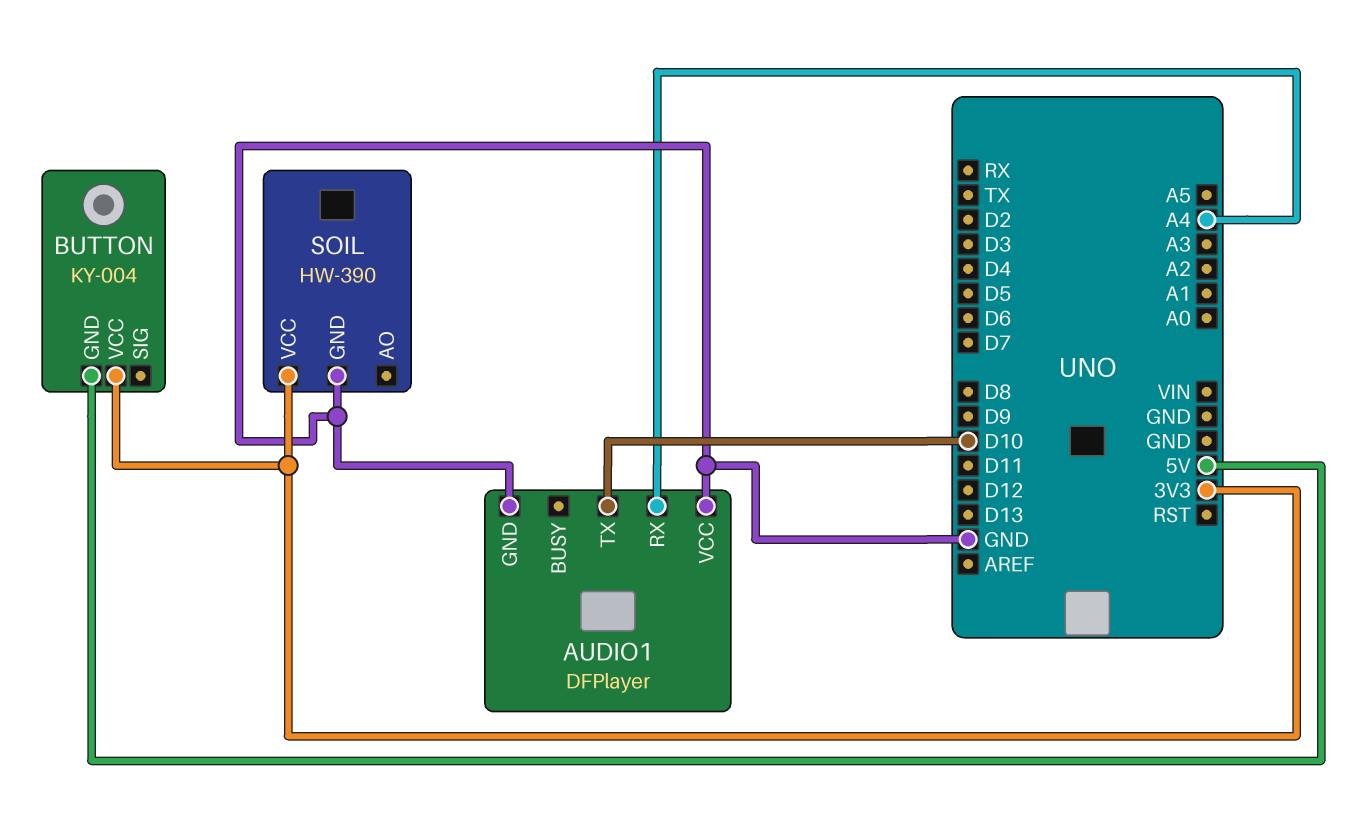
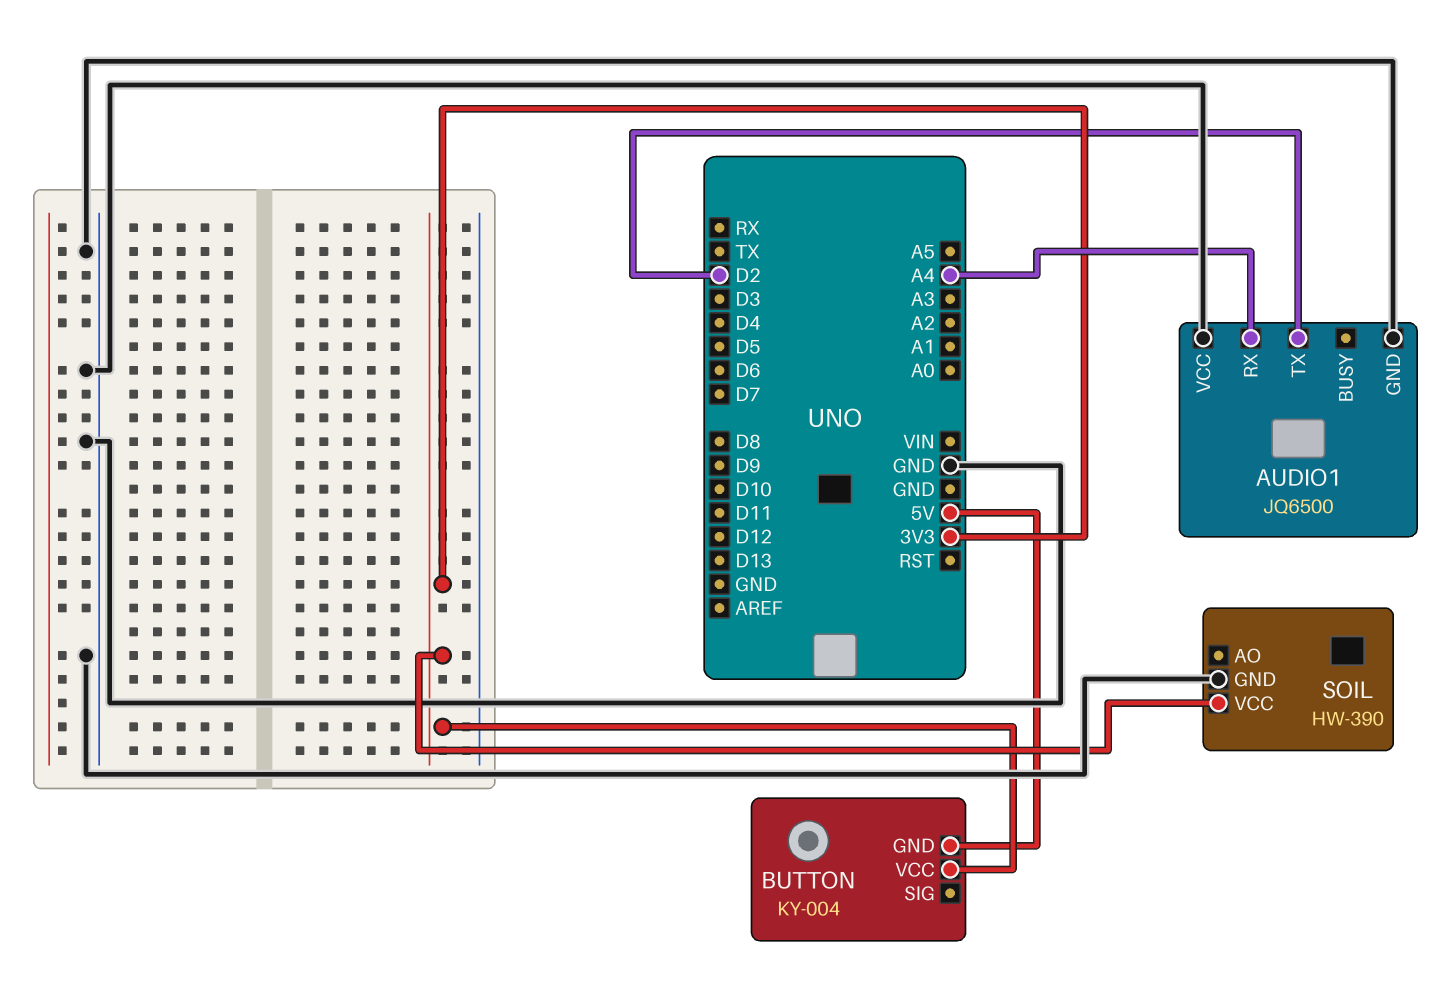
AUDIO1: DFPlayer -> JQ6500
AUDIO1 pin TX: D10 -> D2

